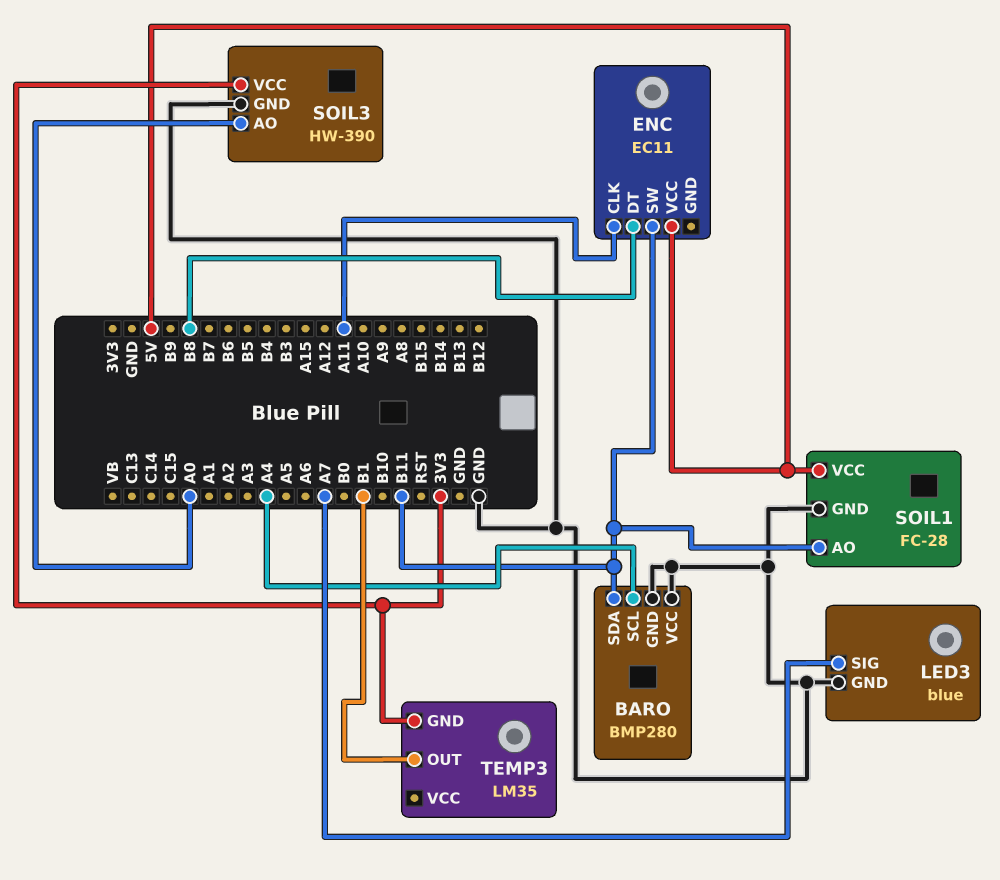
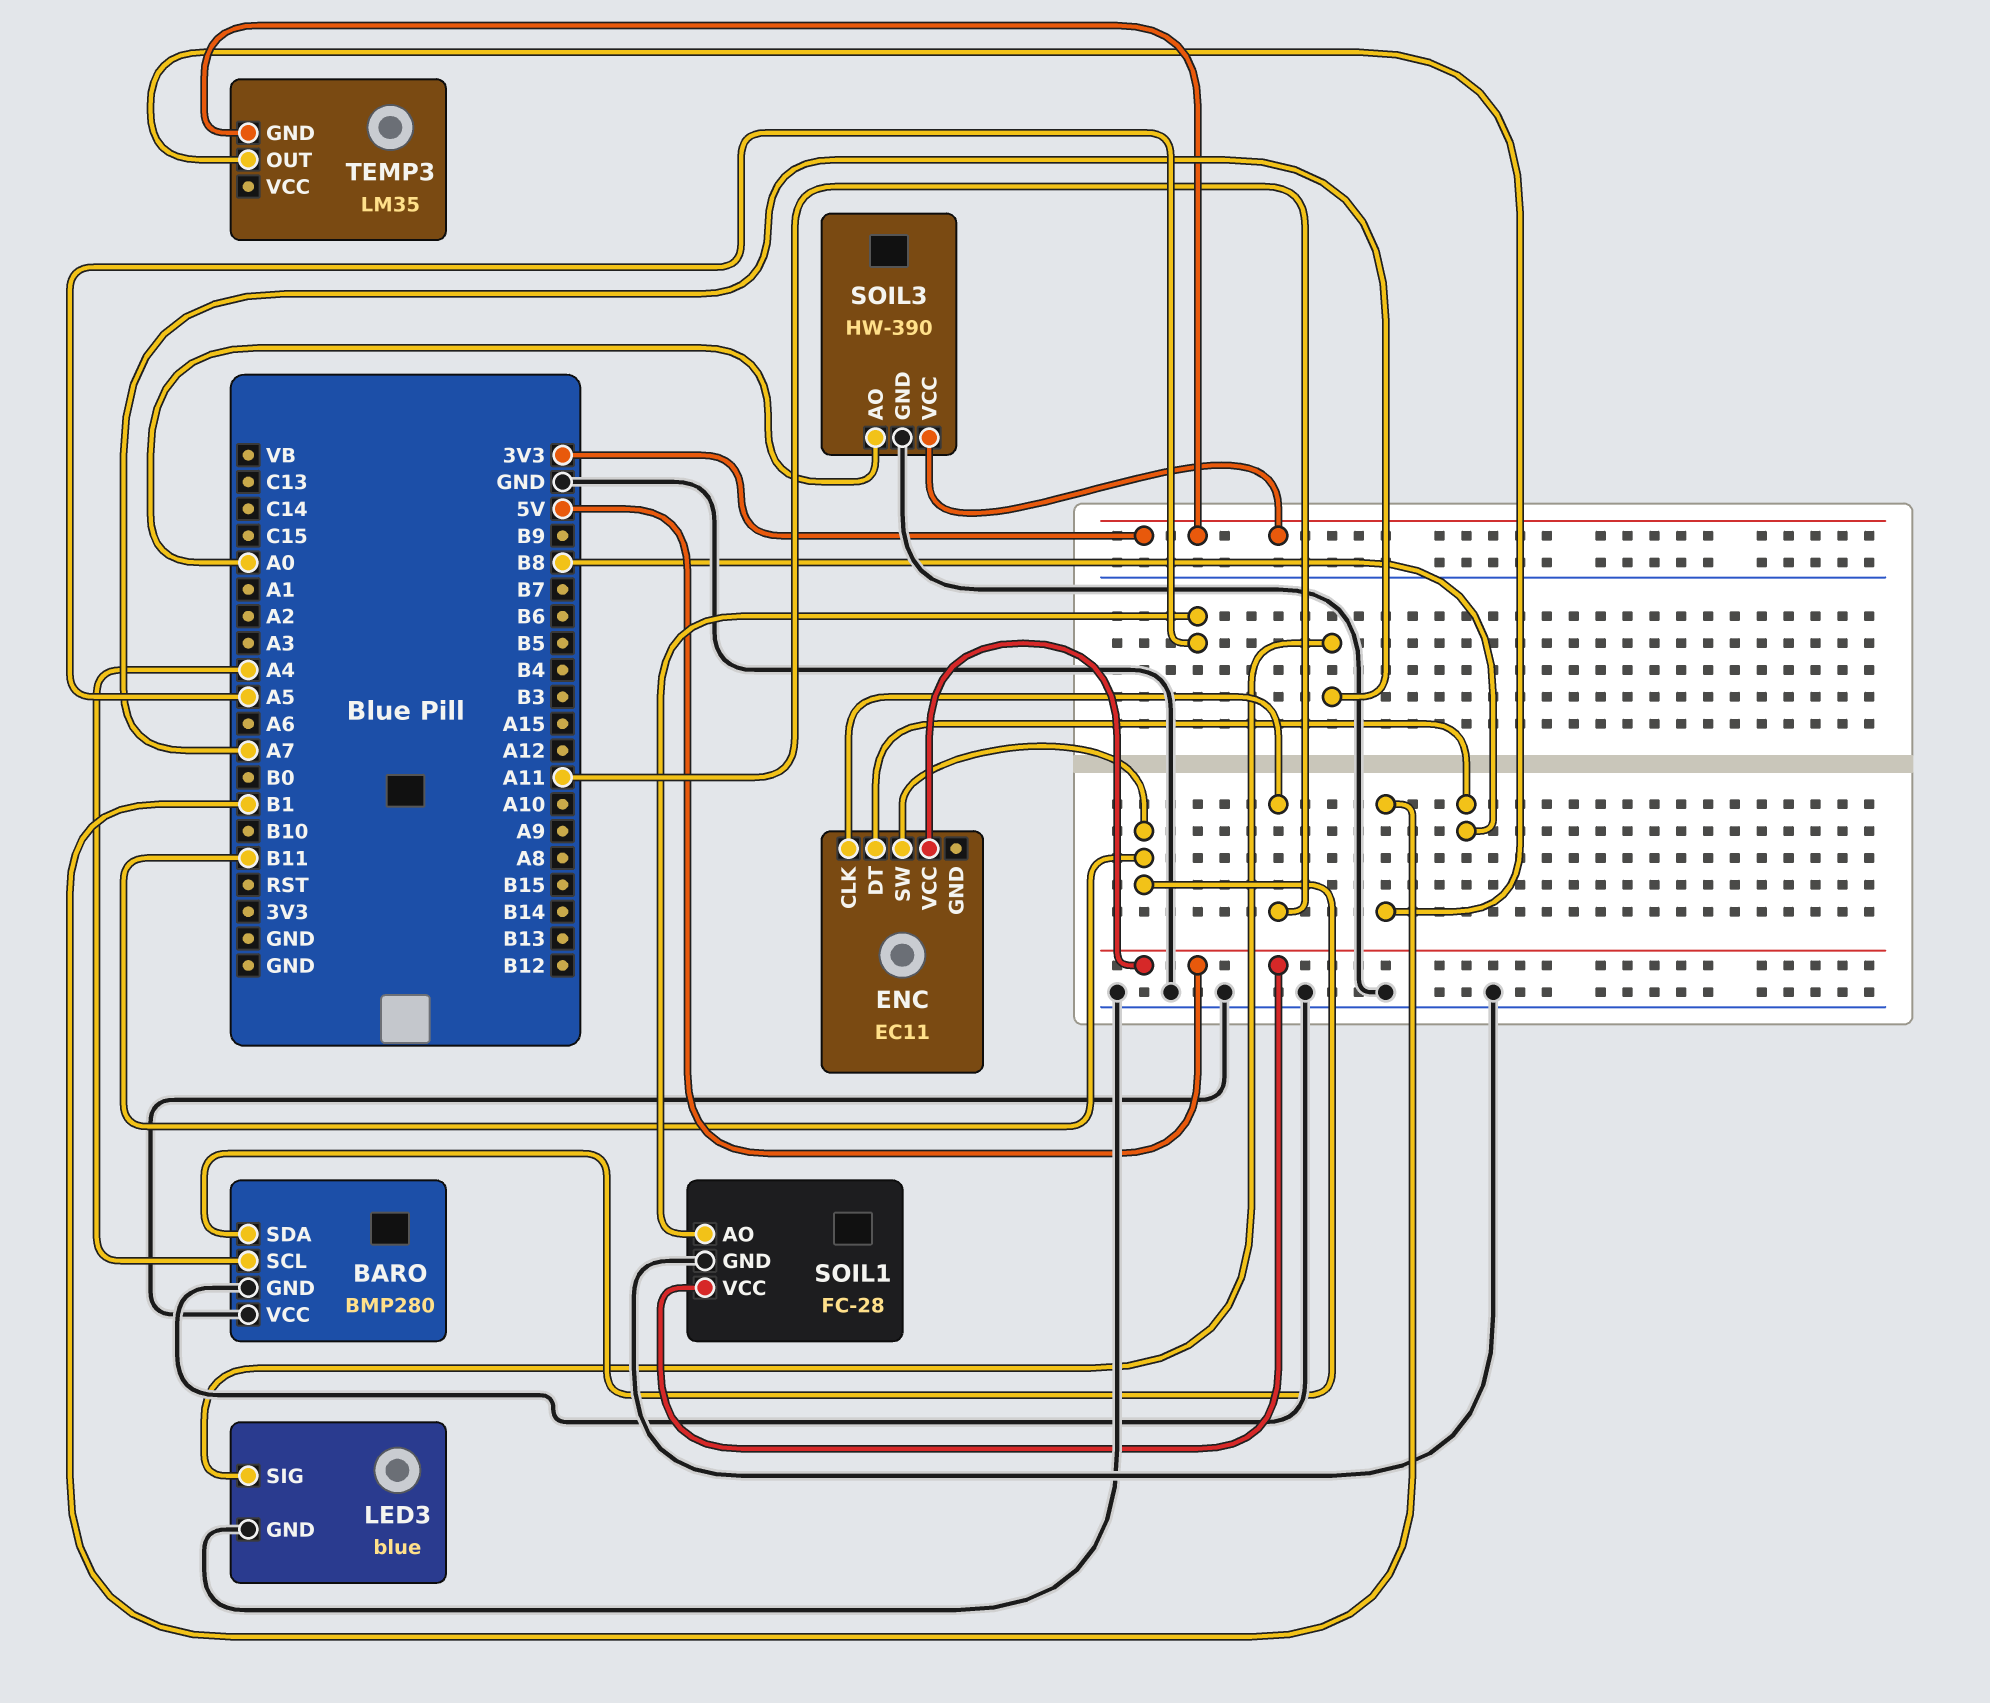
SOIL1 pin AO: B11 -> A5

